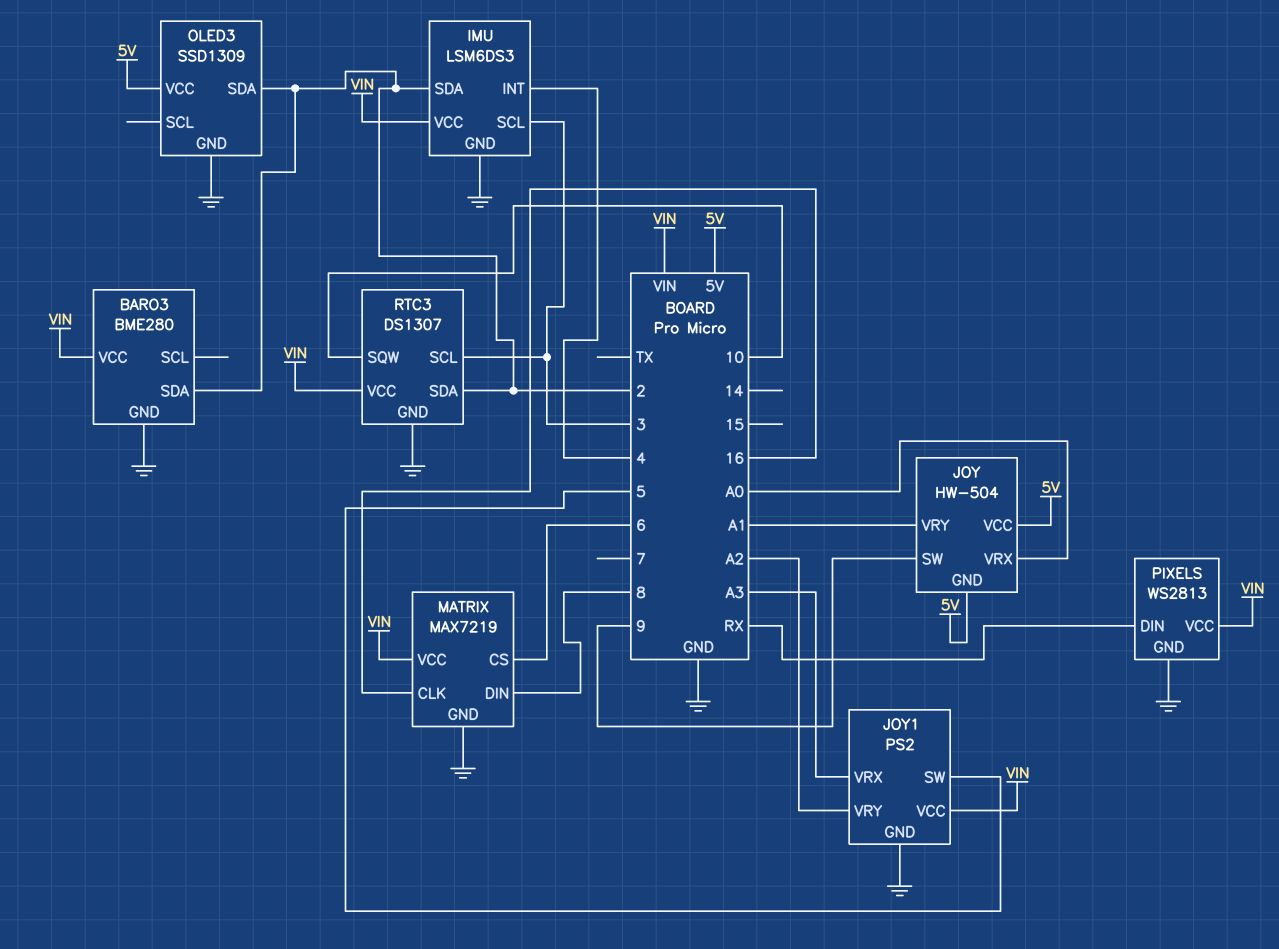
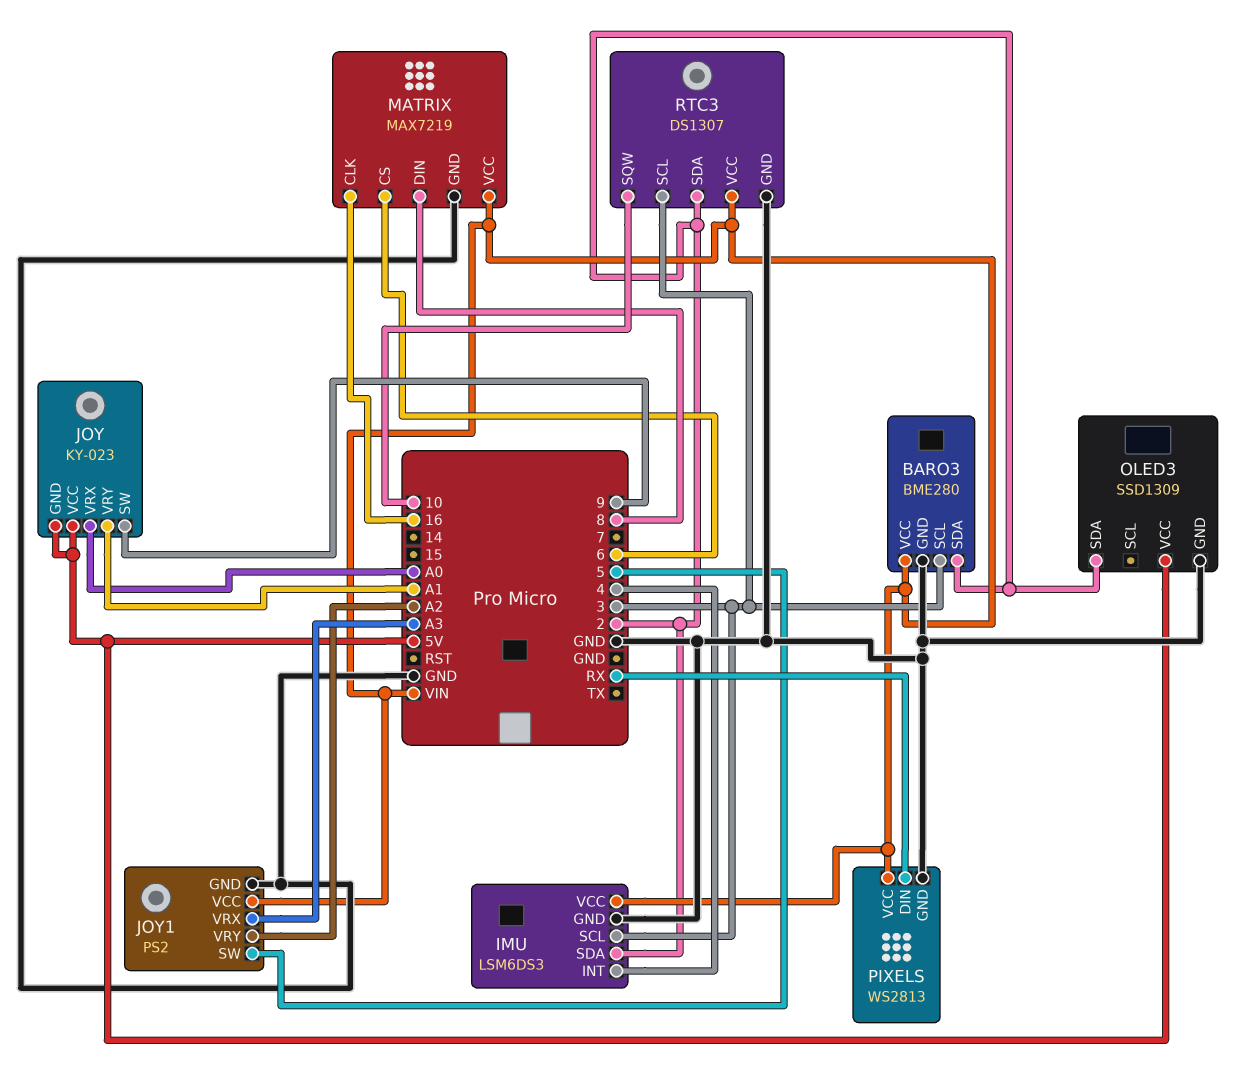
BARO3 pin SCL: none -> 3
JOY: HW-504 -> KY-023

